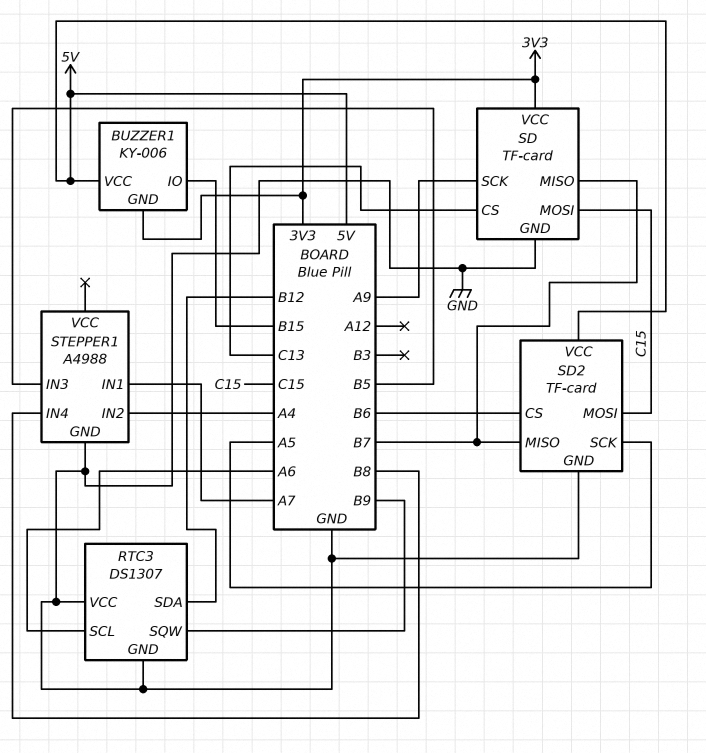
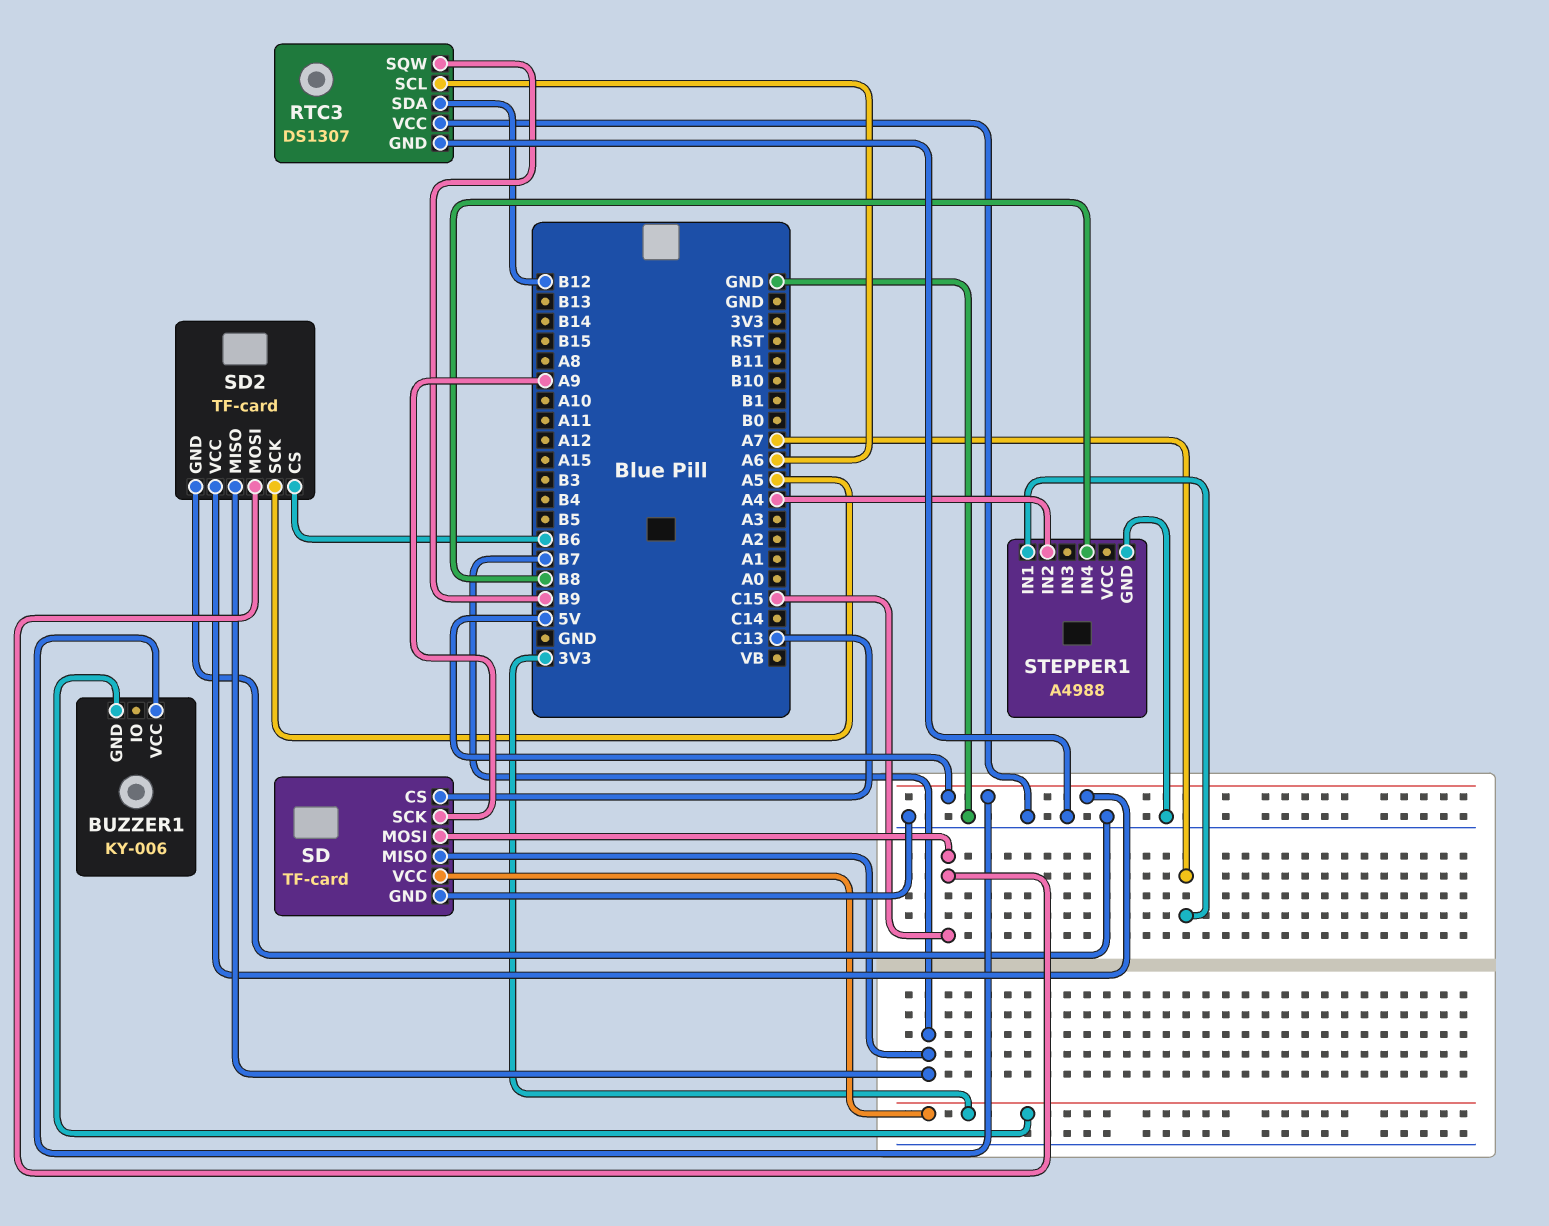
BUZZER1 pin IO: B15 -> none
STEPPER1 pin IN3: B5 -> none

